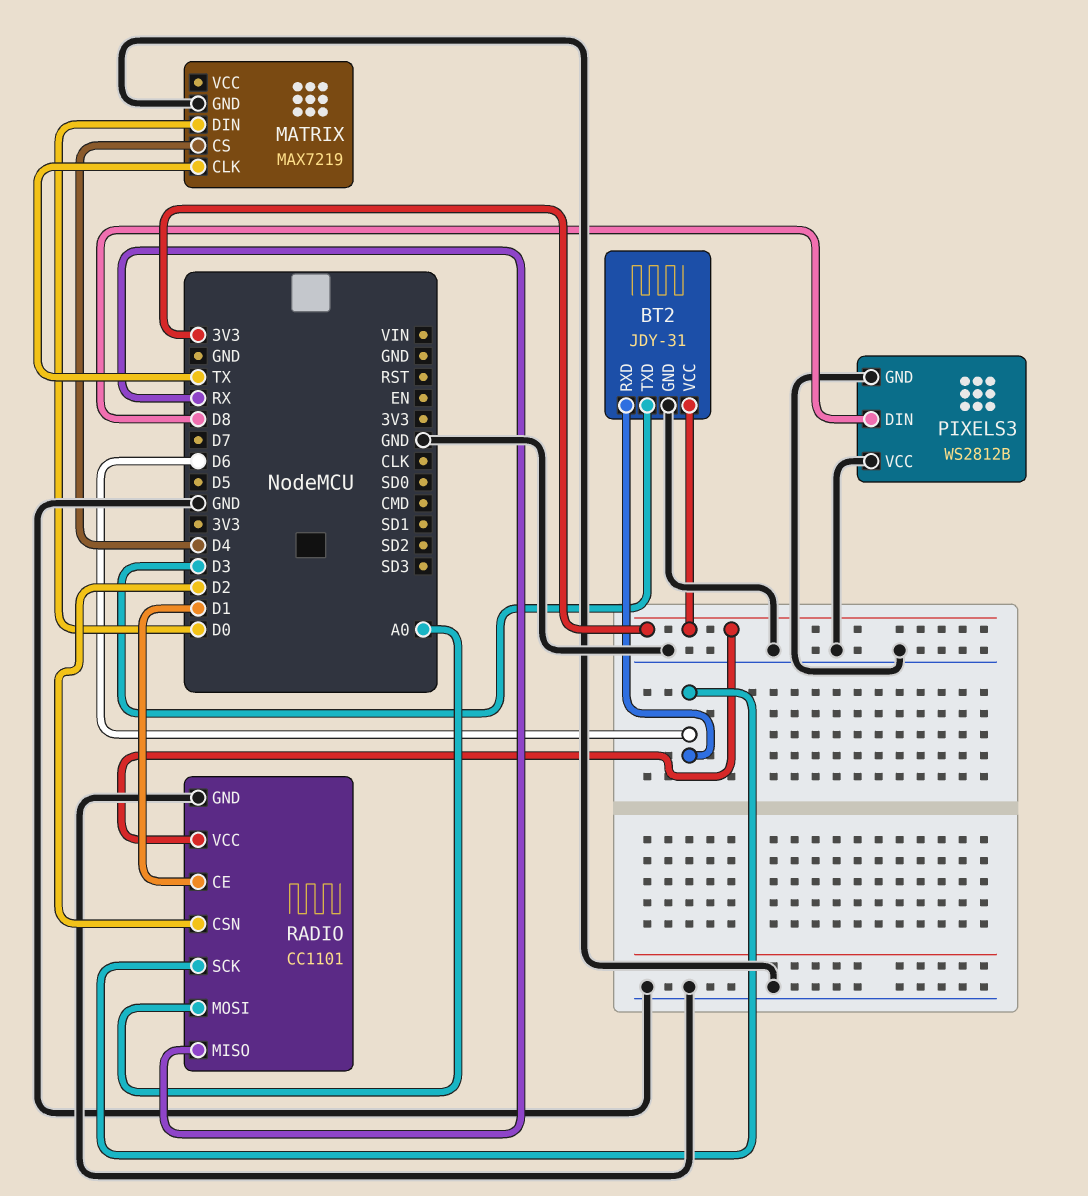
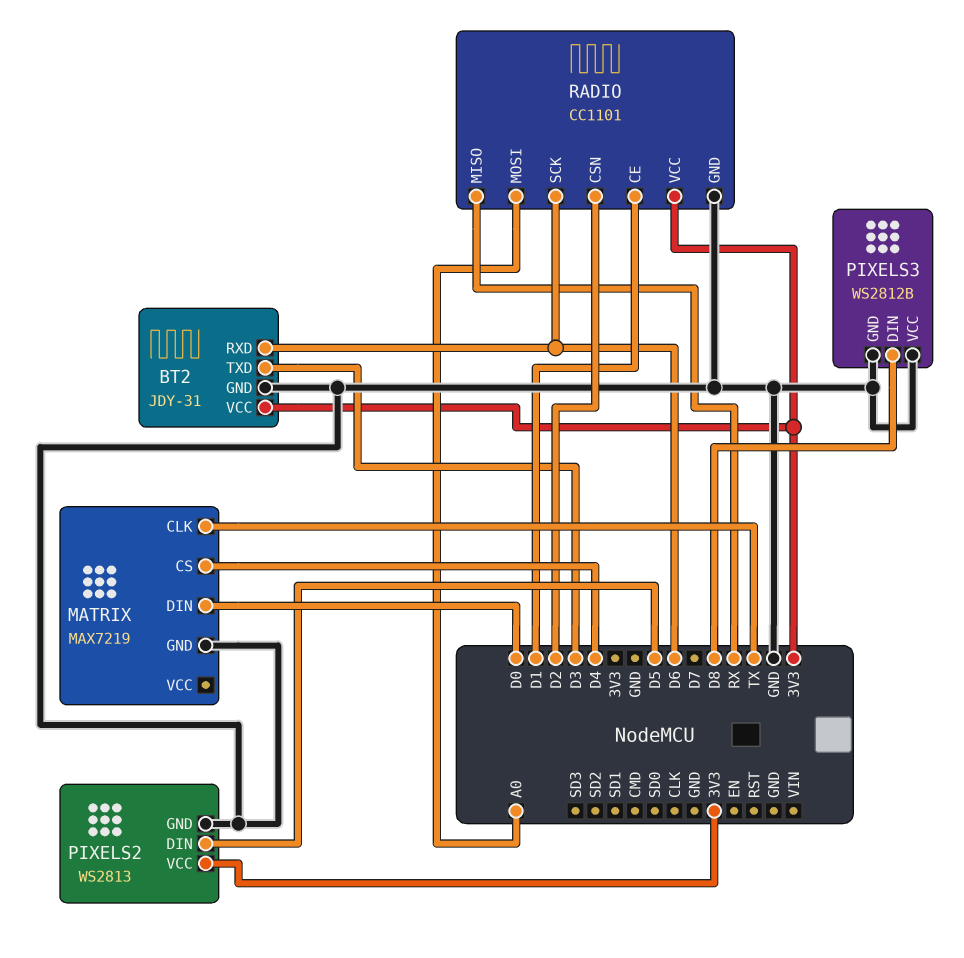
PIXELS2: none -> WS2813
PIXELS2 pin DIN: none -> D5
PIXELS2 pin GND: none -> GND
PIXELS2 pin VCC: none -> 3V3

